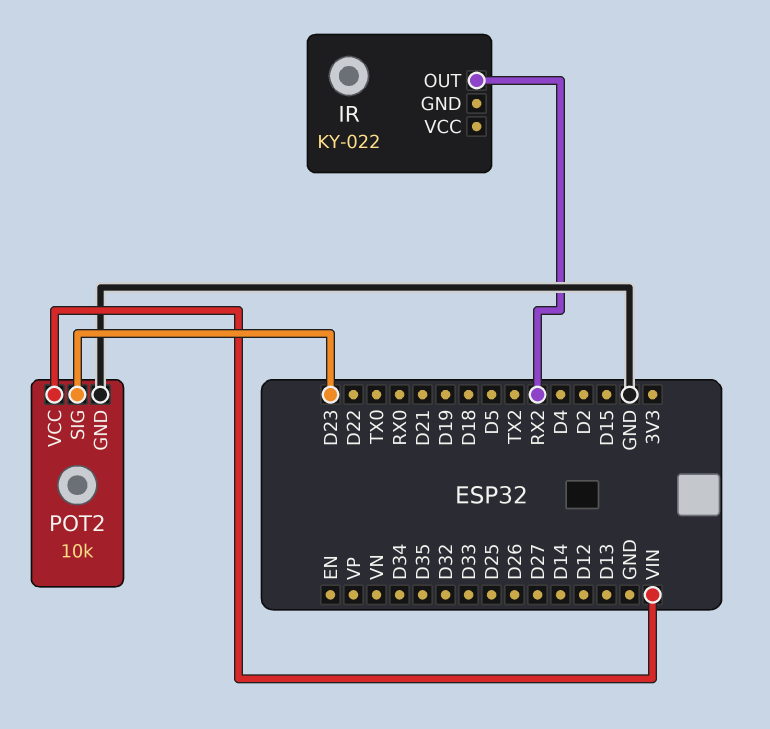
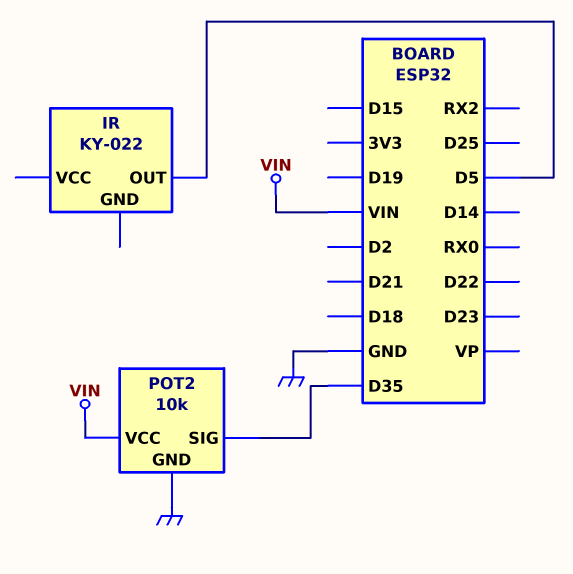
IR pin OUT: RX2 -> D5
POT2 pin SIG: D23 -> D35

